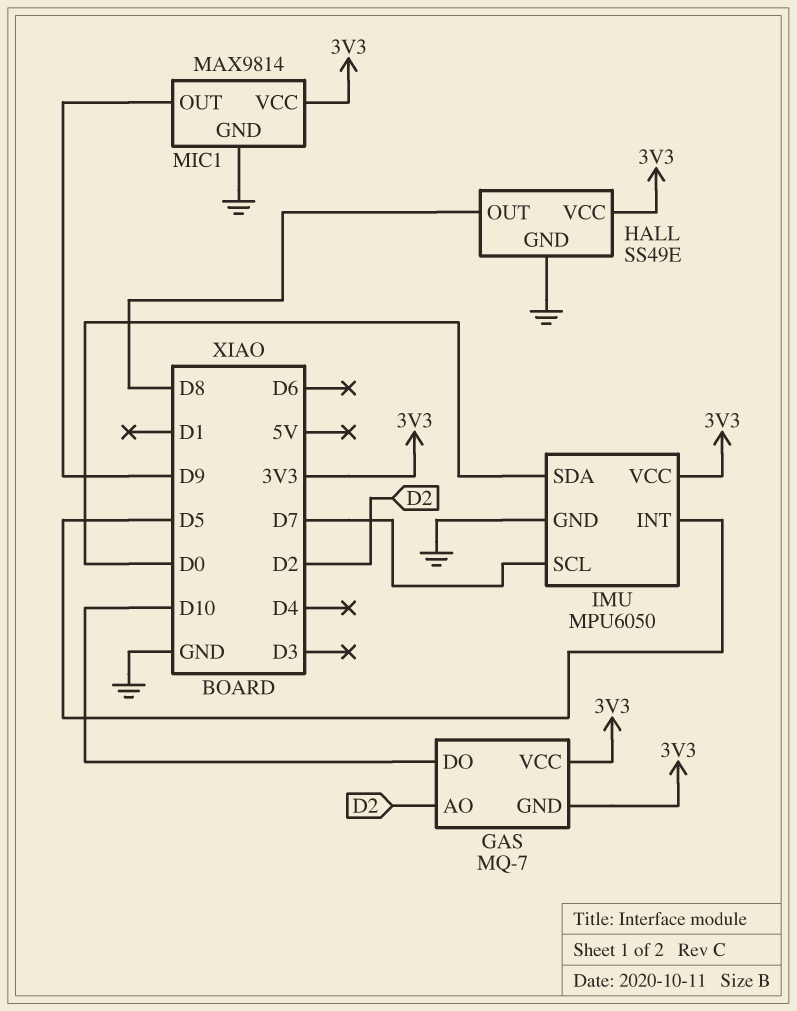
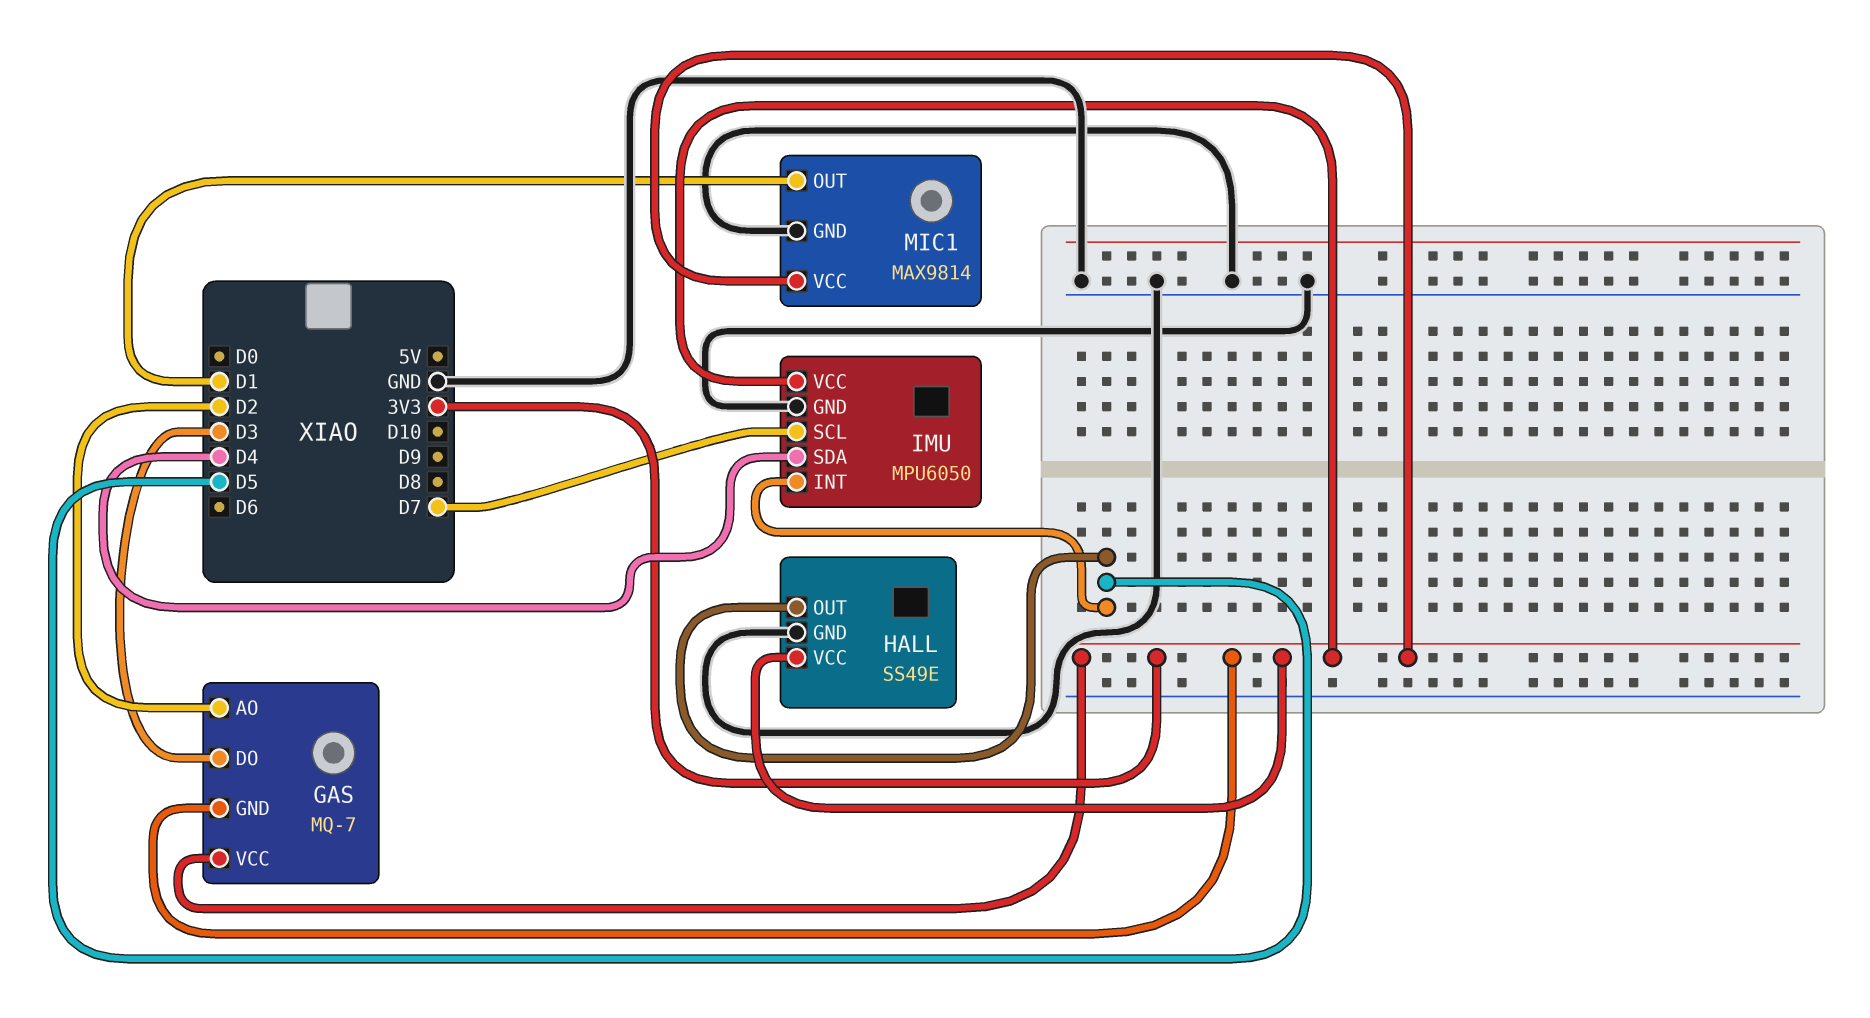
GAS pin DO: D10 -> D3
HALL pin OUT: D8 -> D5
IMU pin SDA: D0 -> D4
MIC1 pin OUT: D9 -> D1

